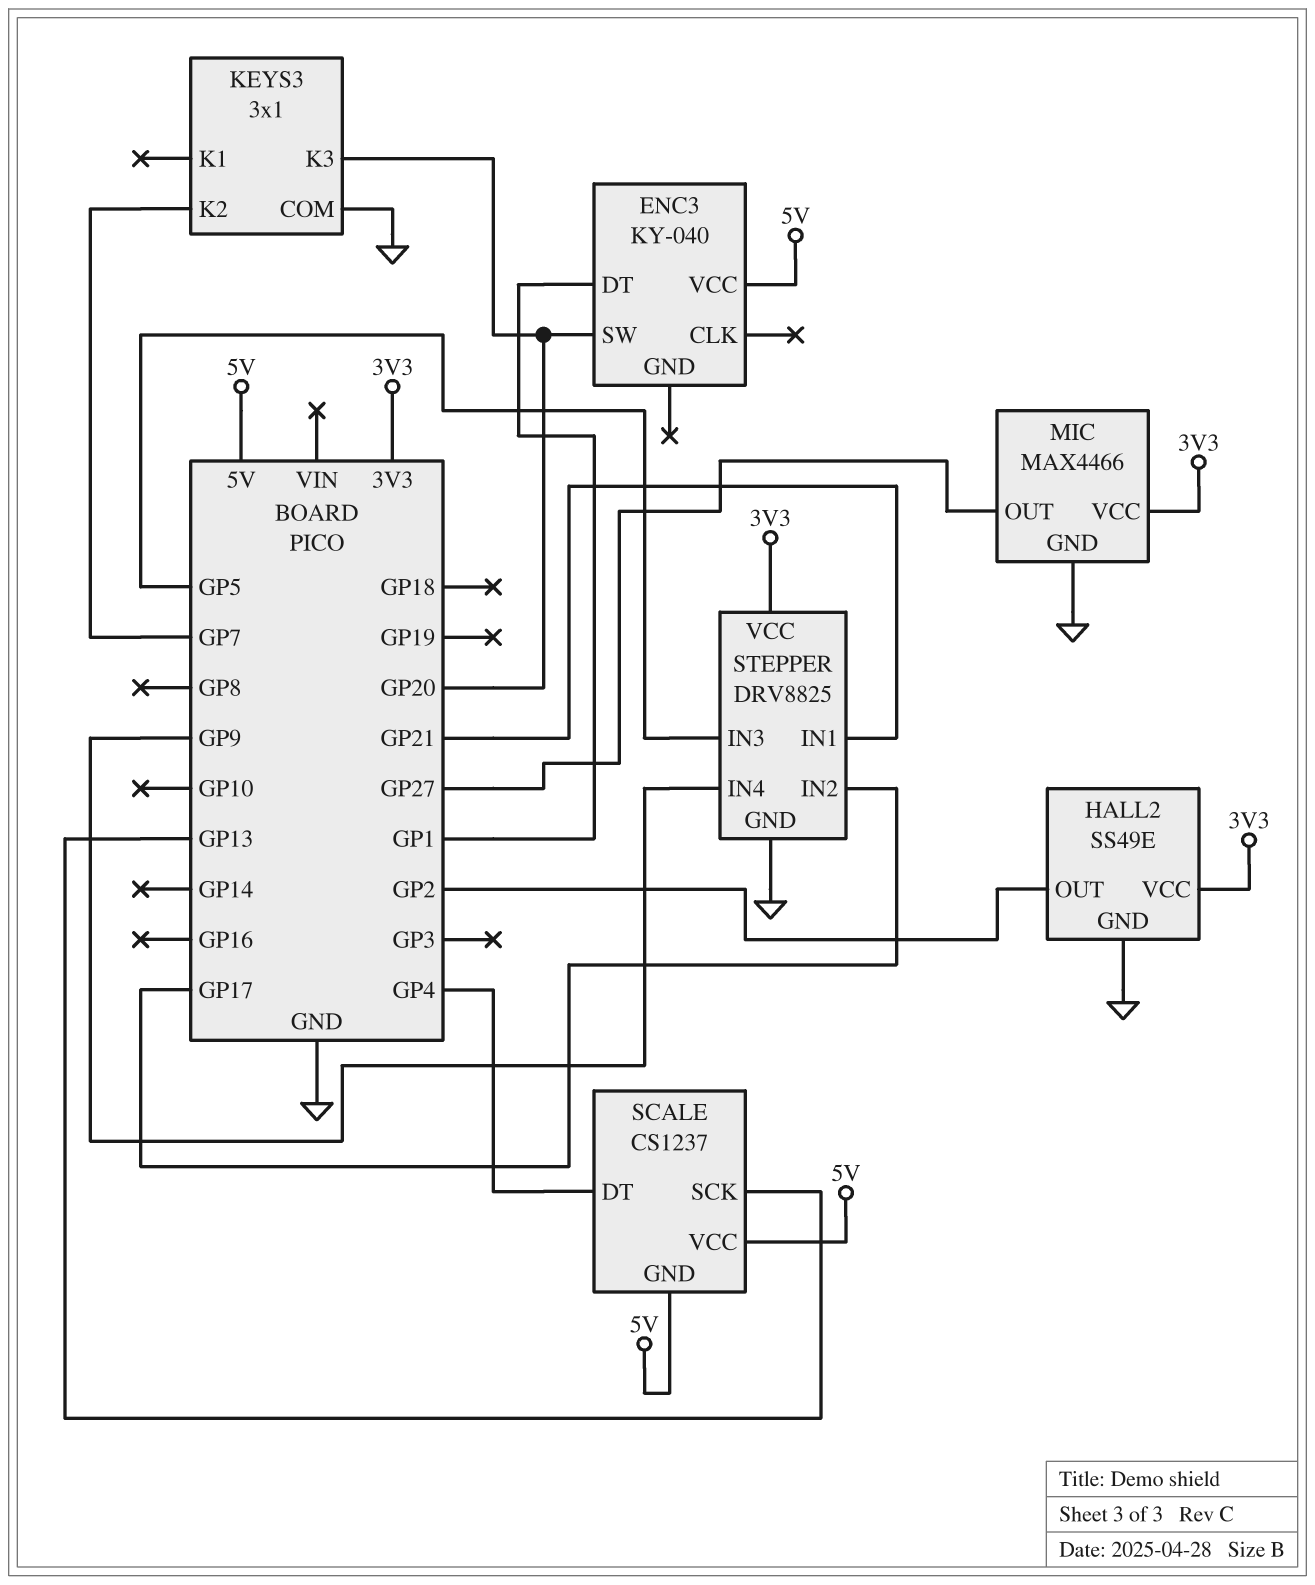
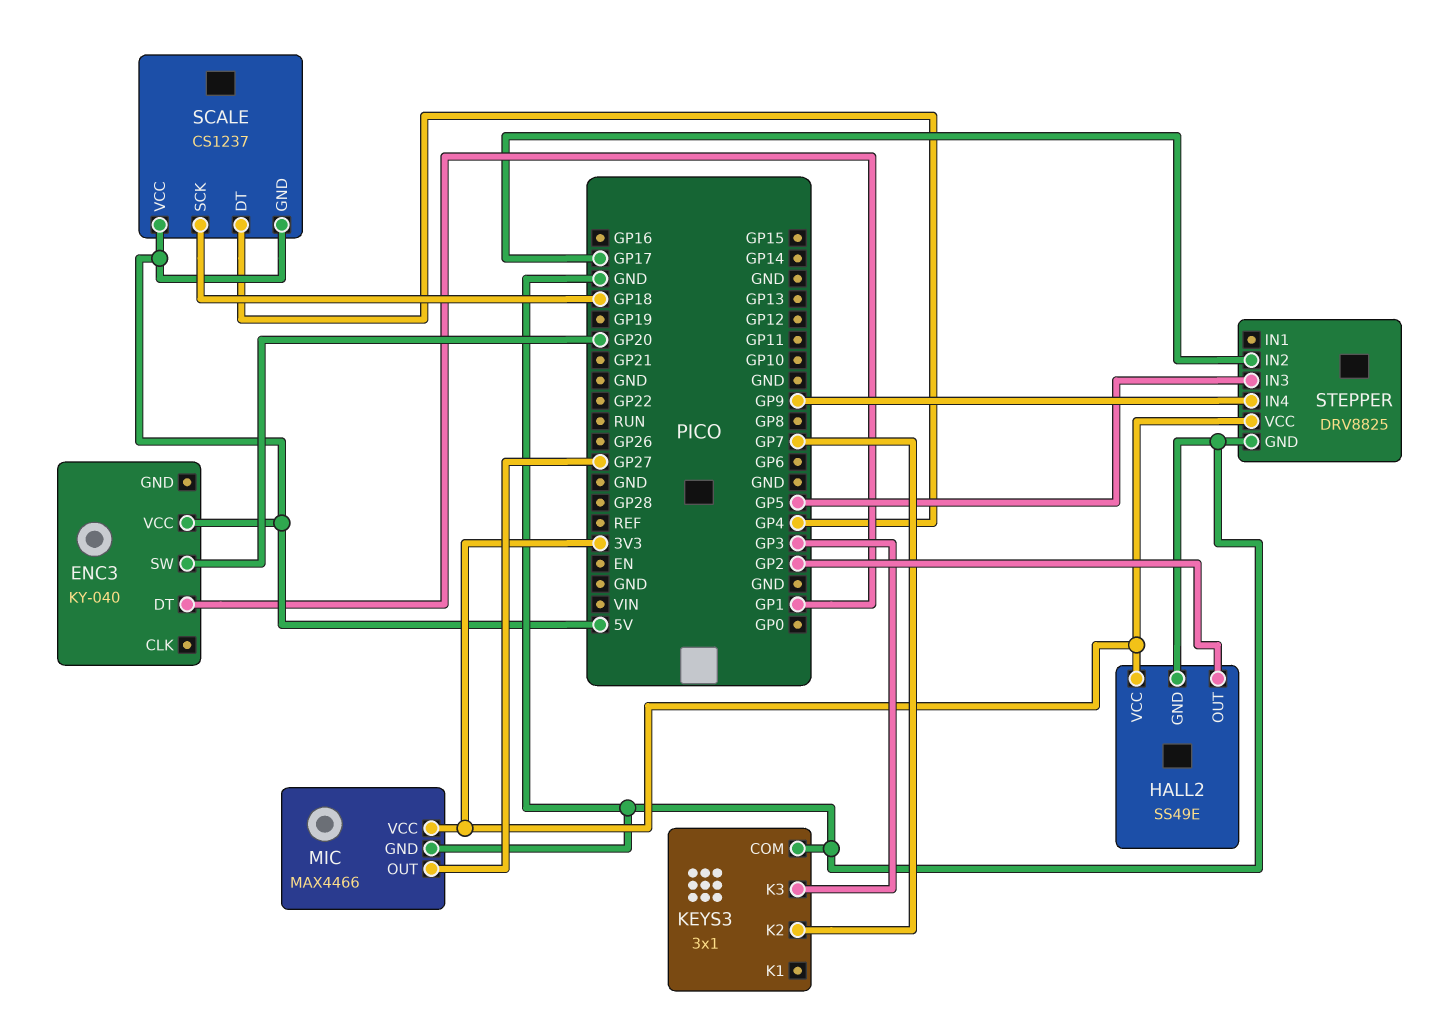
KEYS3 pin K3: GP20 -> GP3
SCALE pin SCK: GP13 -> GP18
STEPPER pin IN1: GP21 -> none

